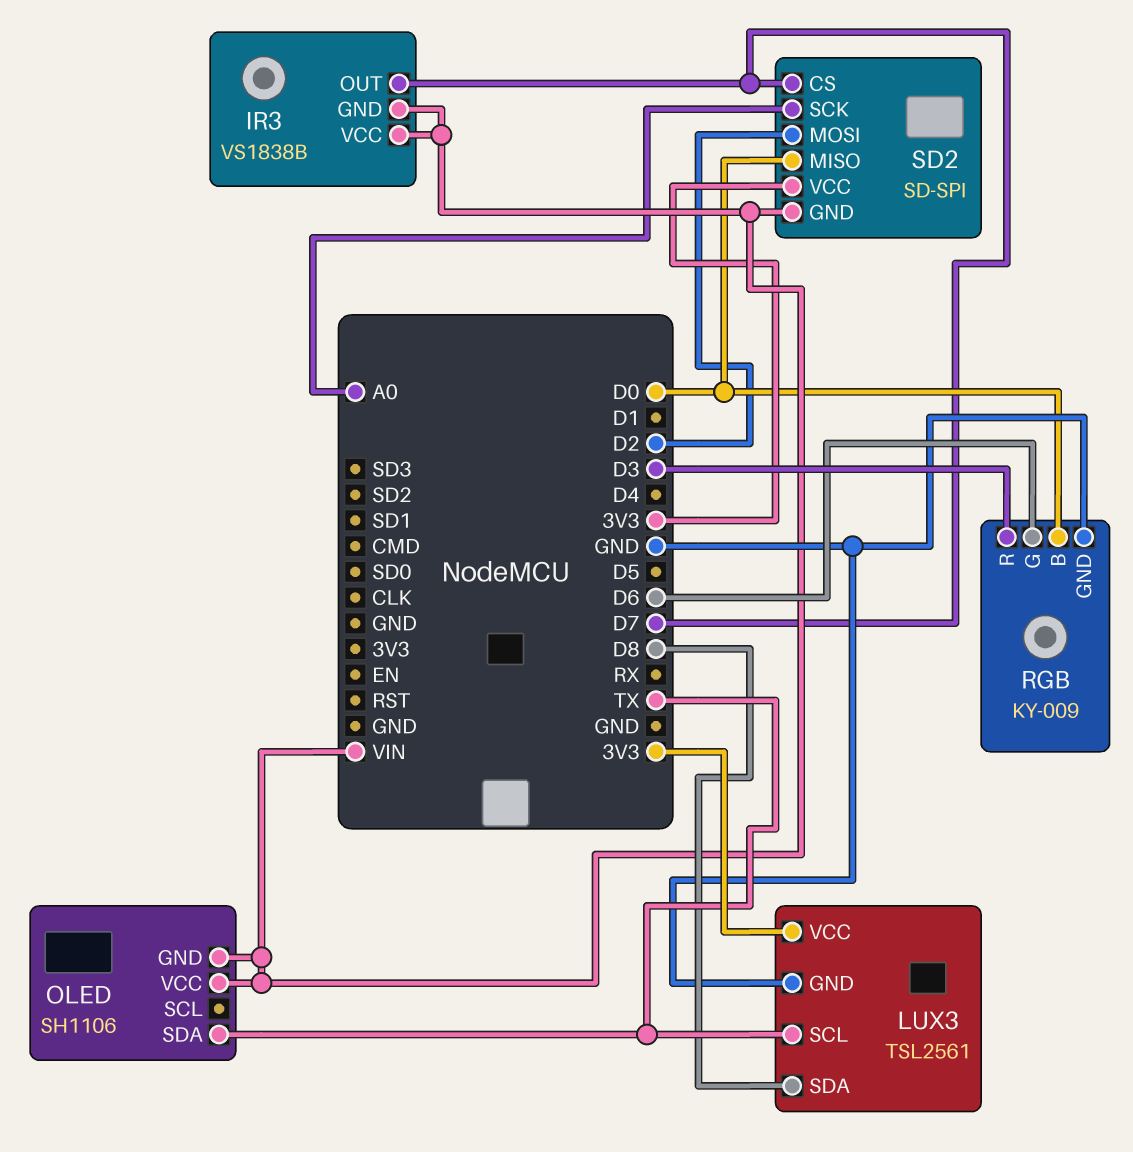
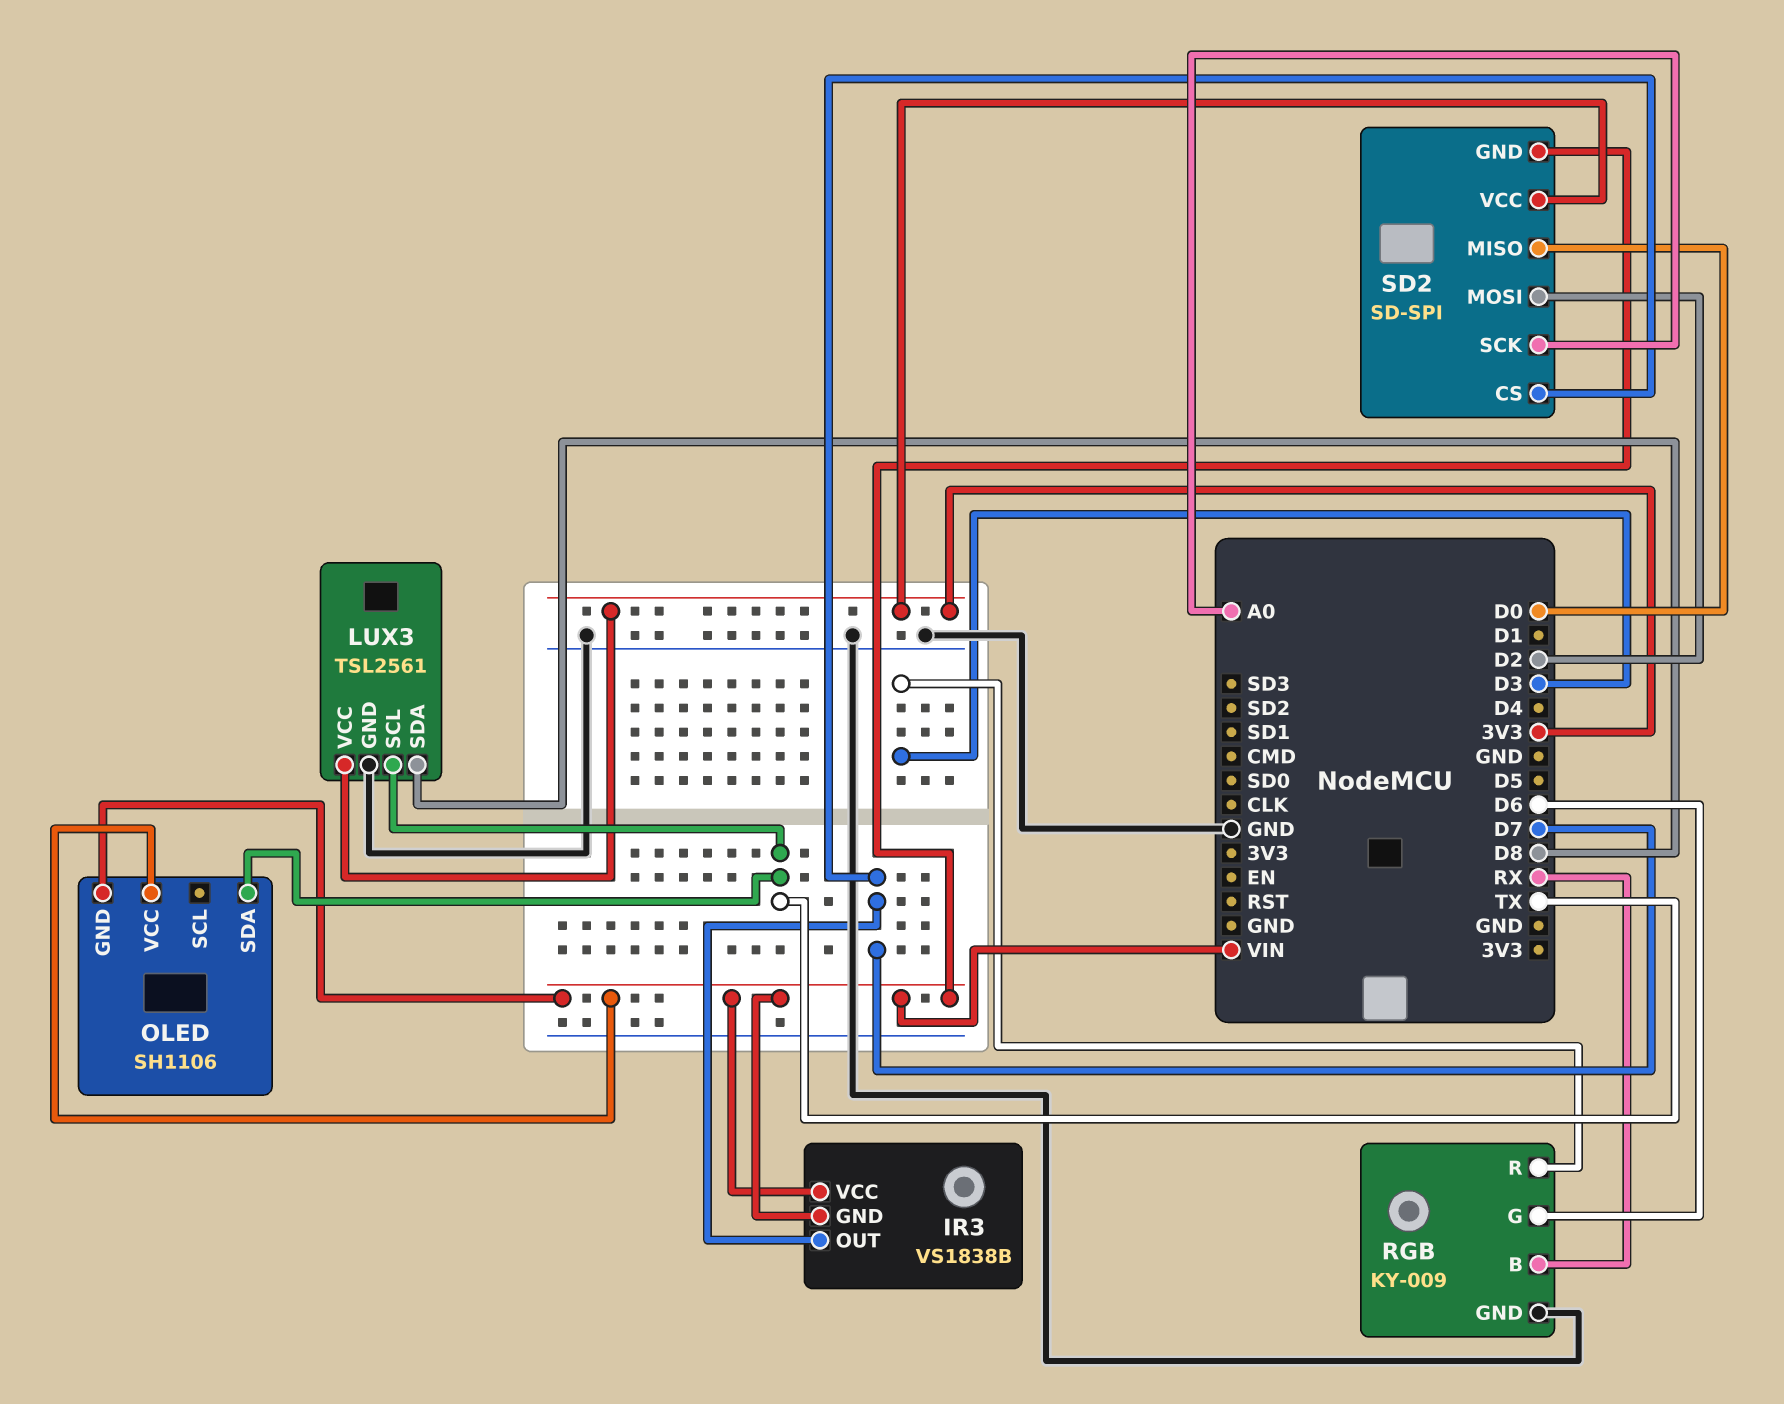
RGB pin B: D0 -> RX

